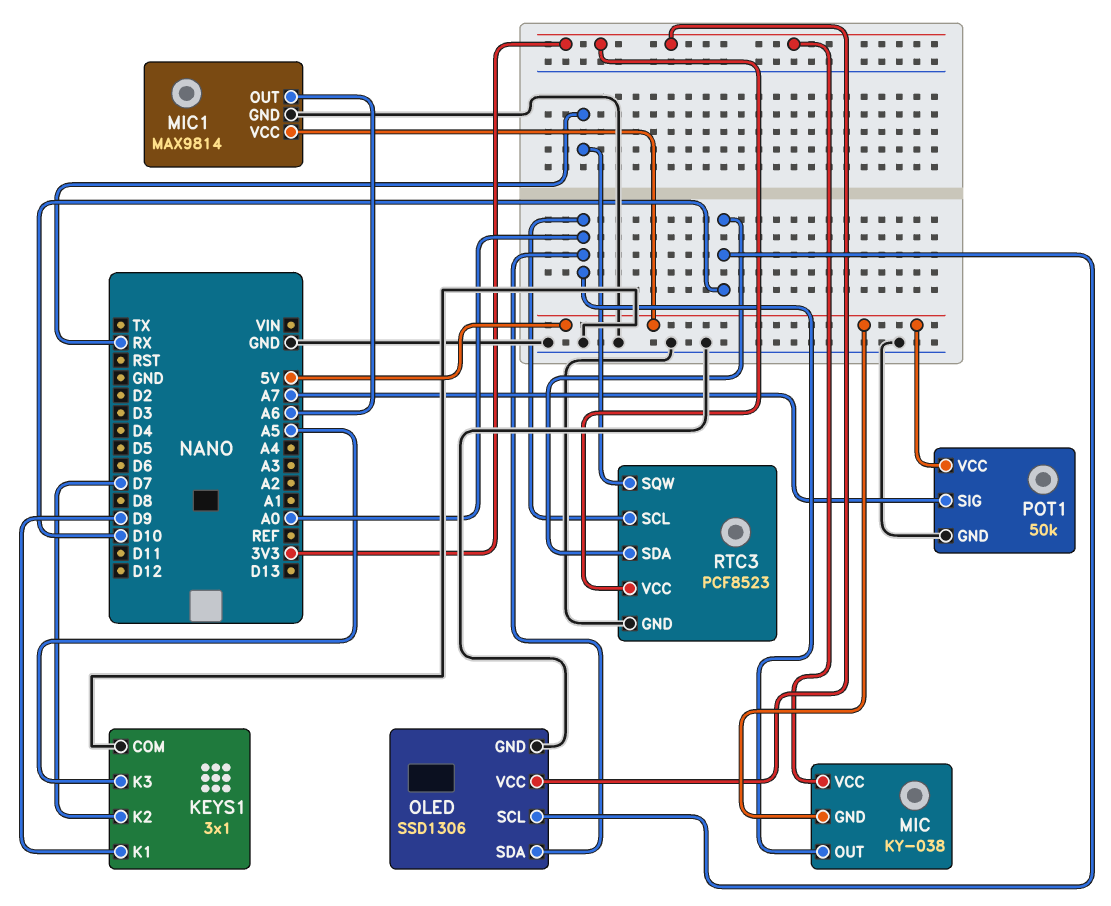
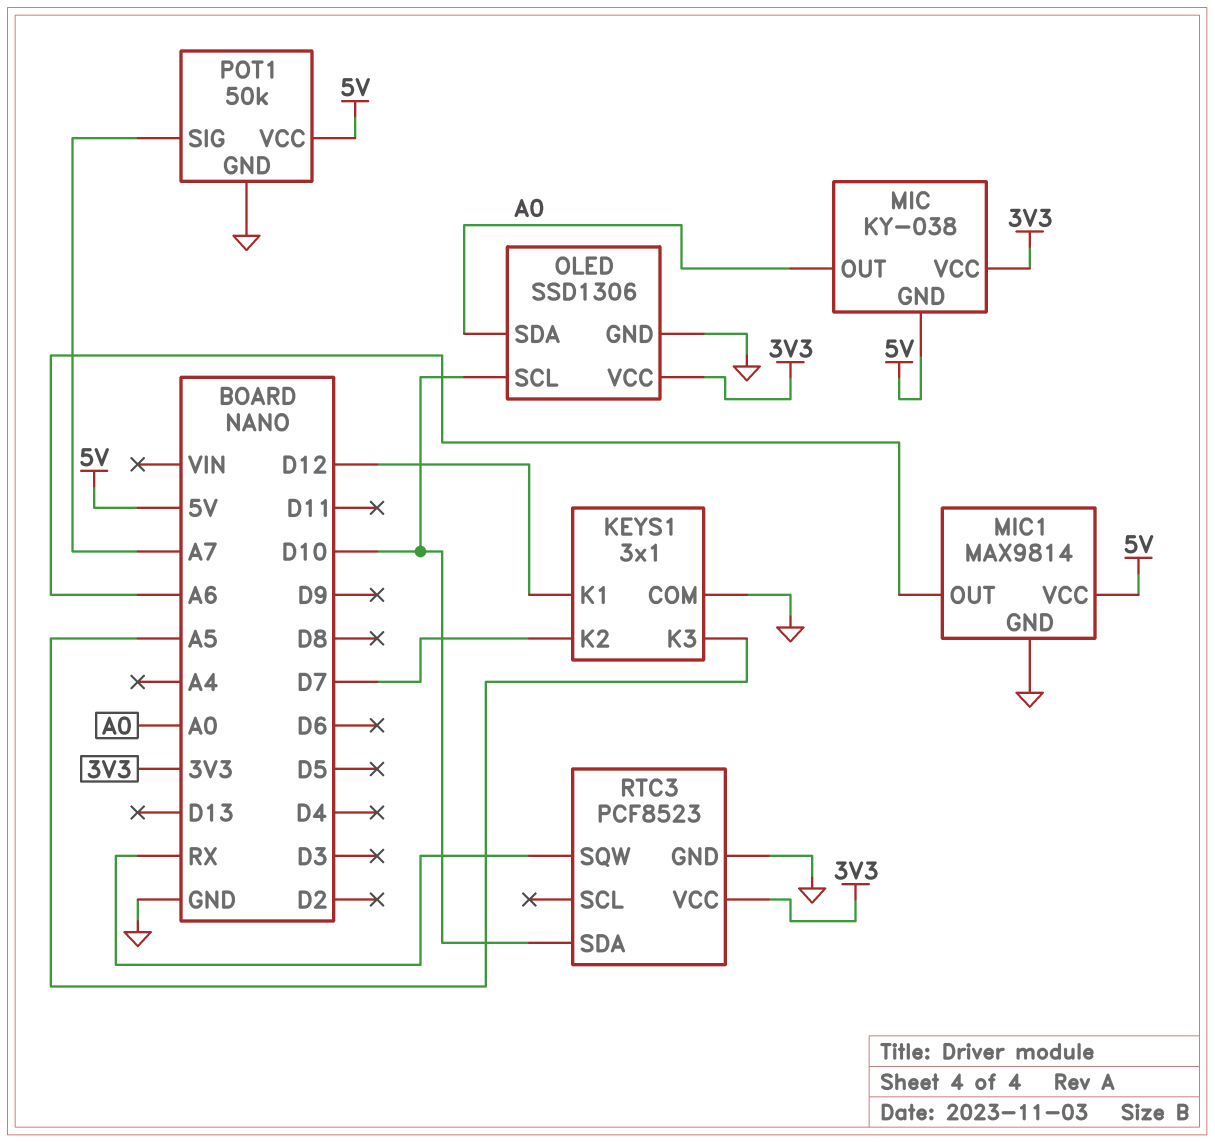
KEYS1 pin K1: D9 -> D12
RTC3 pin SCL: A0 -> none

